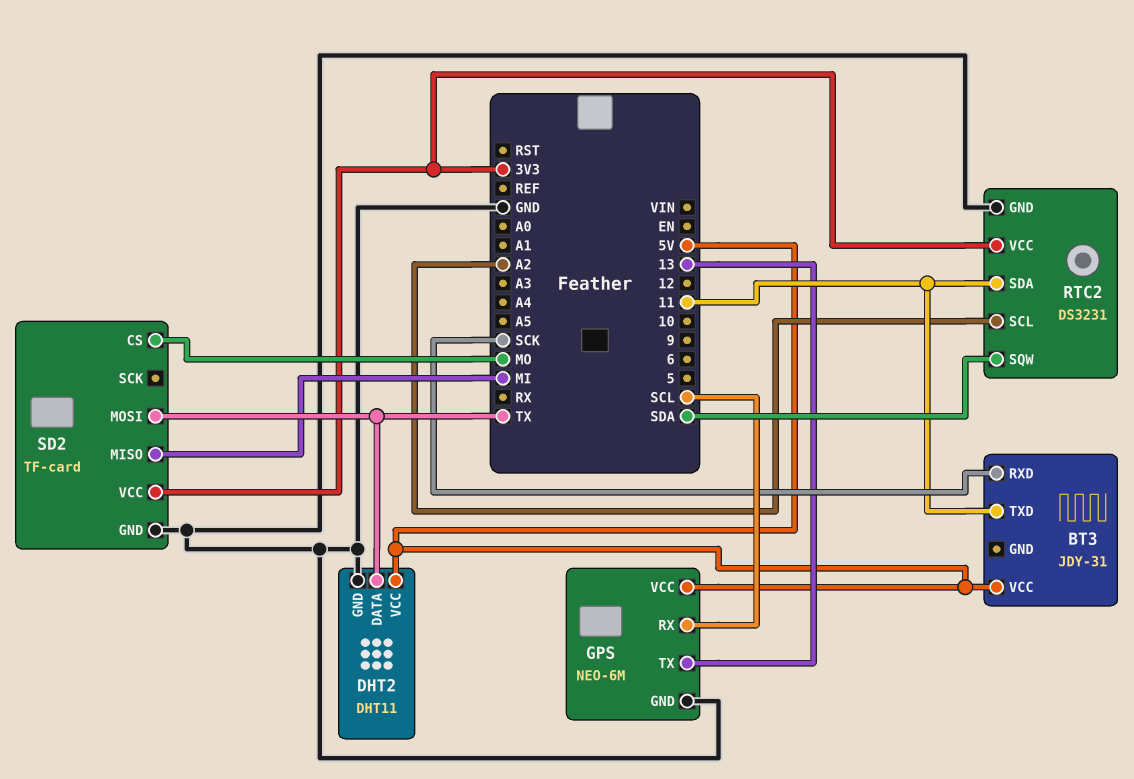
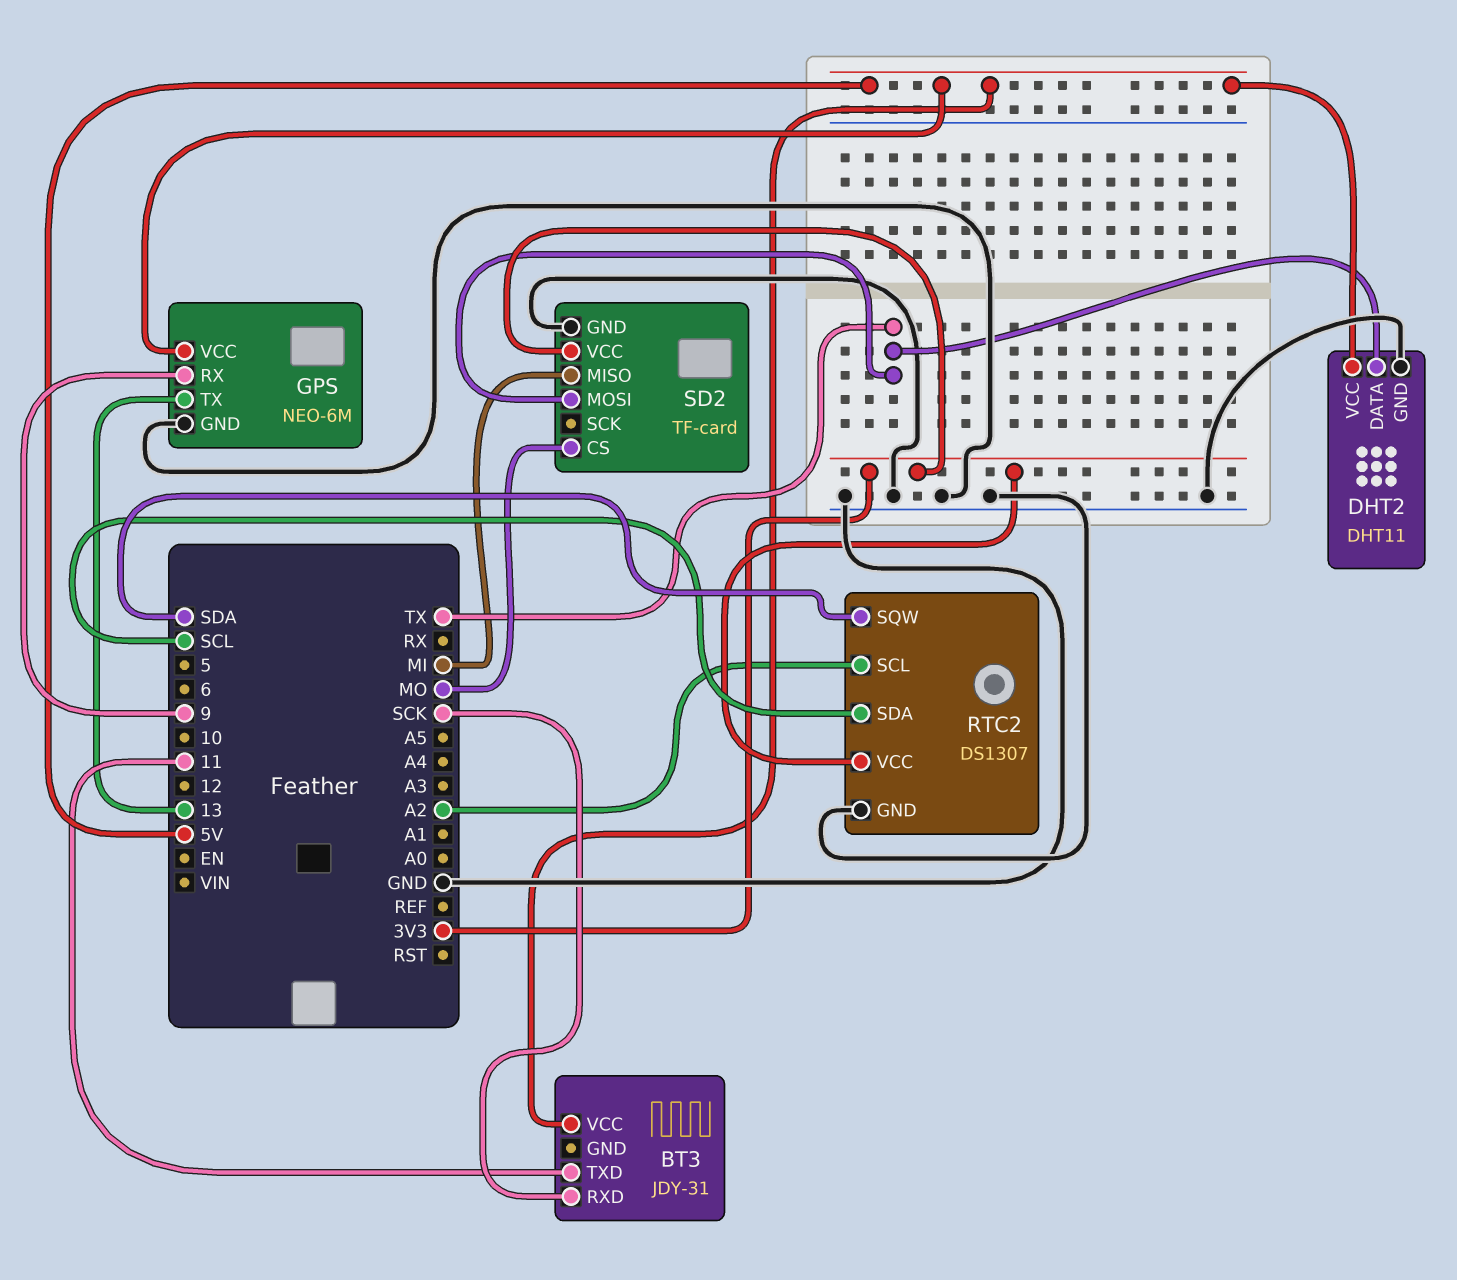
GPS pin RX: SCL -> 9
RTC2: DS3231 -> DS1307
RTC2 pin SDA: 11 -> SCL

